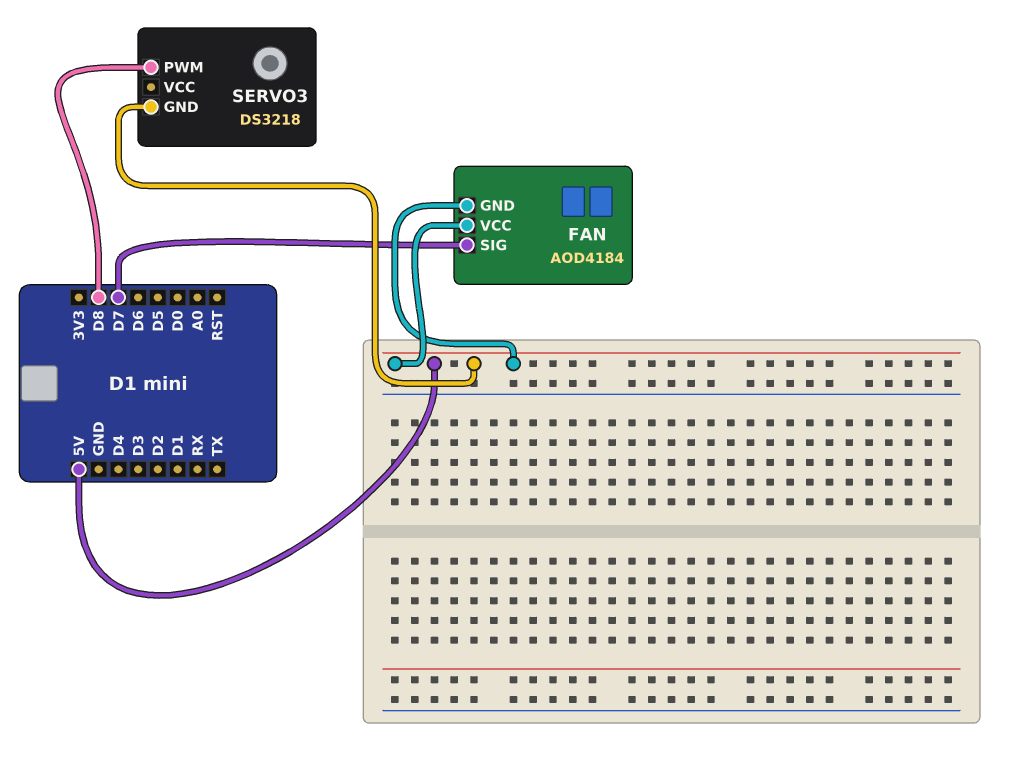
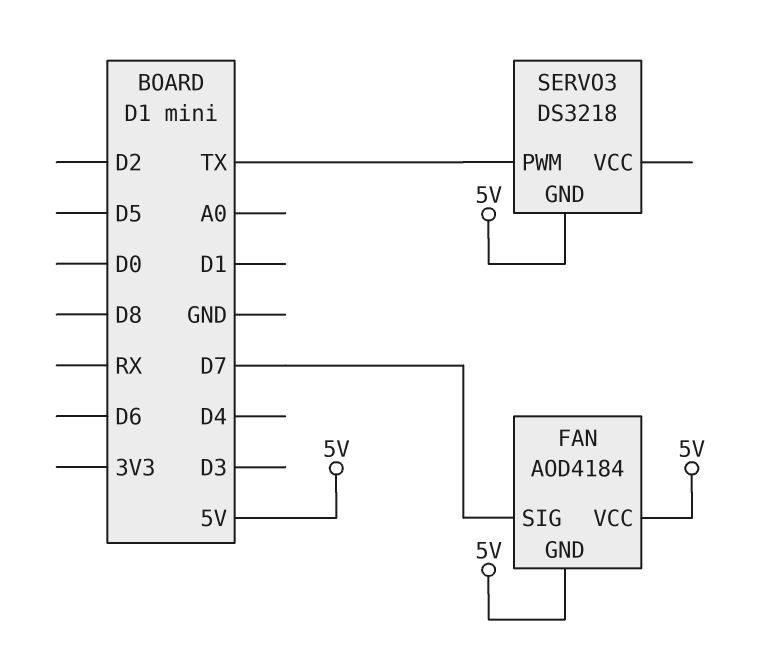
SERVO3 pin PWM: D8 -> TX

